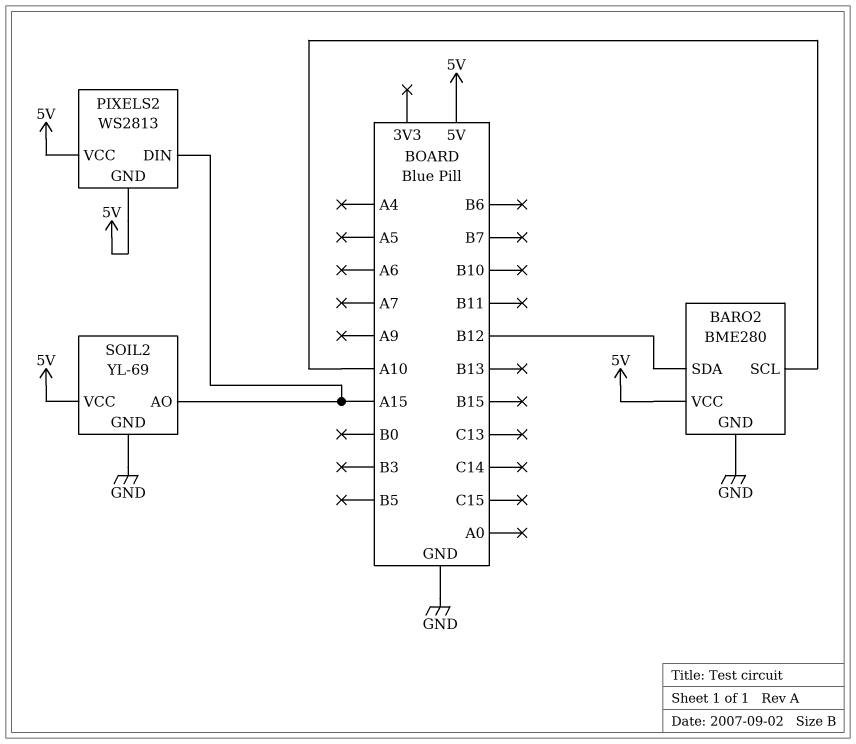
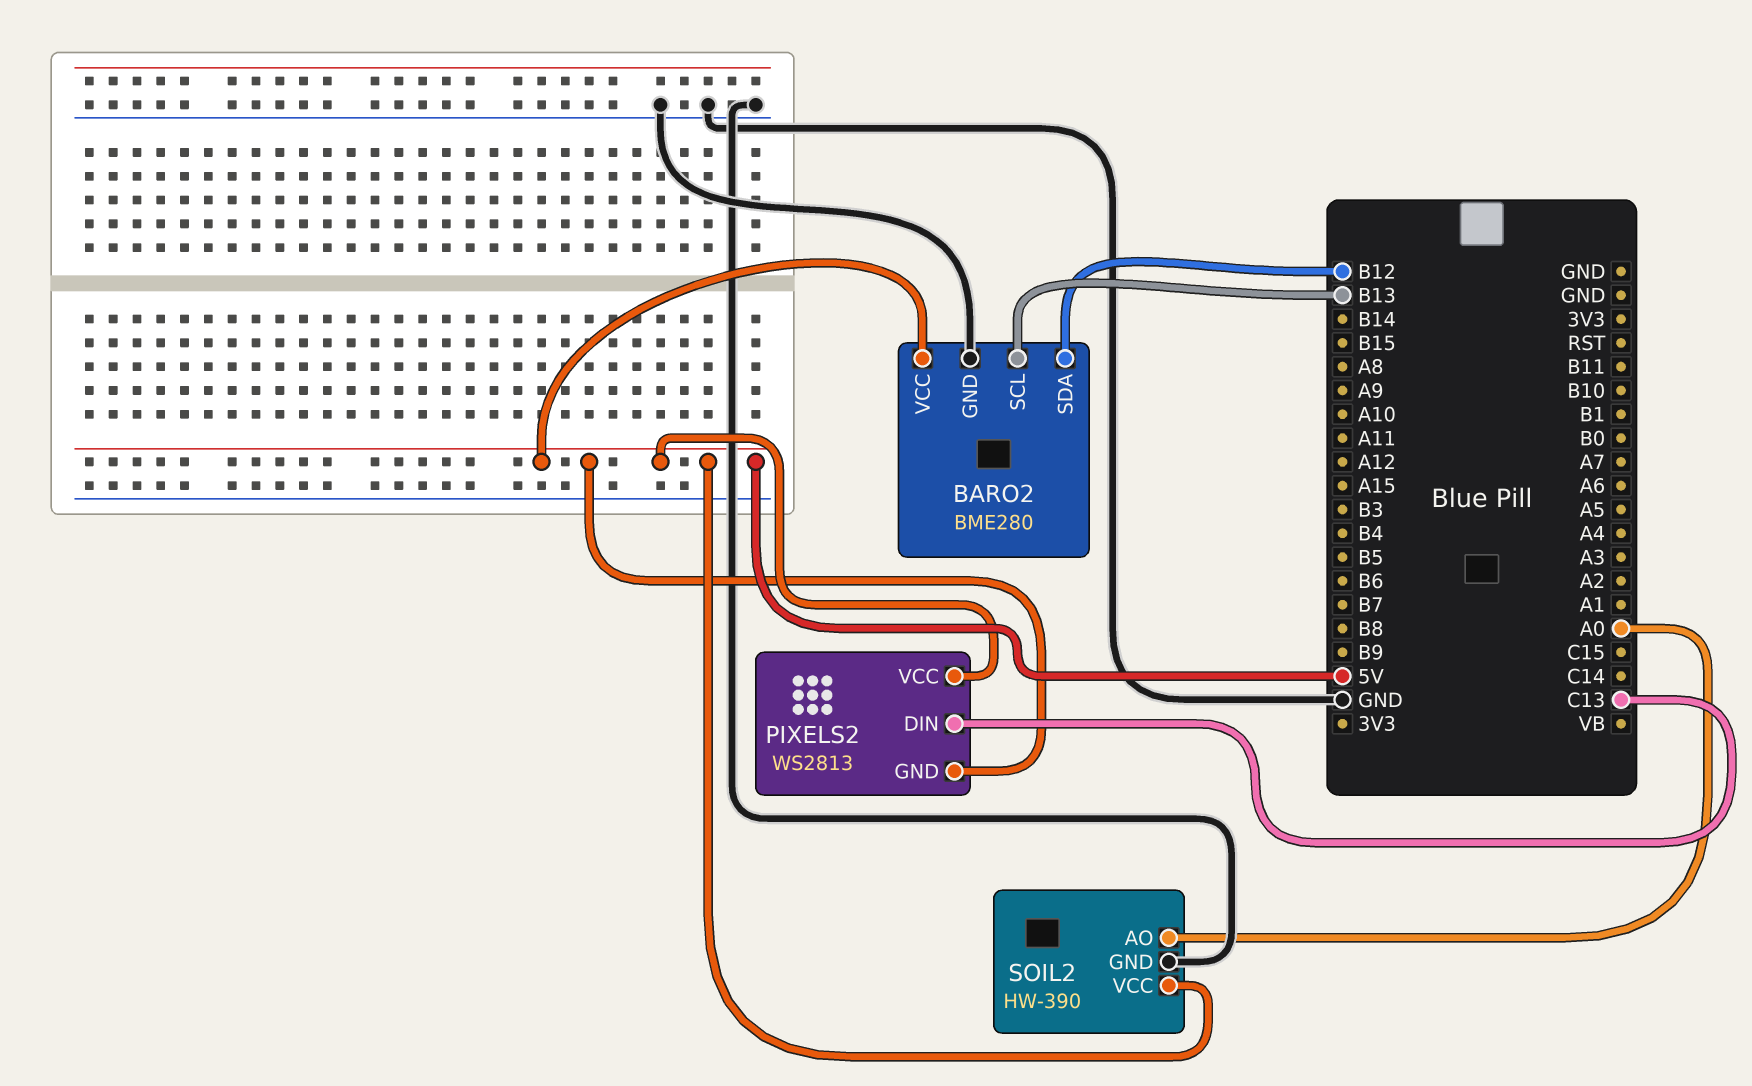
BARO2 pin SCL: A10 -> B13
PIXELS2 pin DIN: A15 -> C13
SOIL2: YL-69 -> HW-390
SOIL2 pin AO: A15 -> A0

